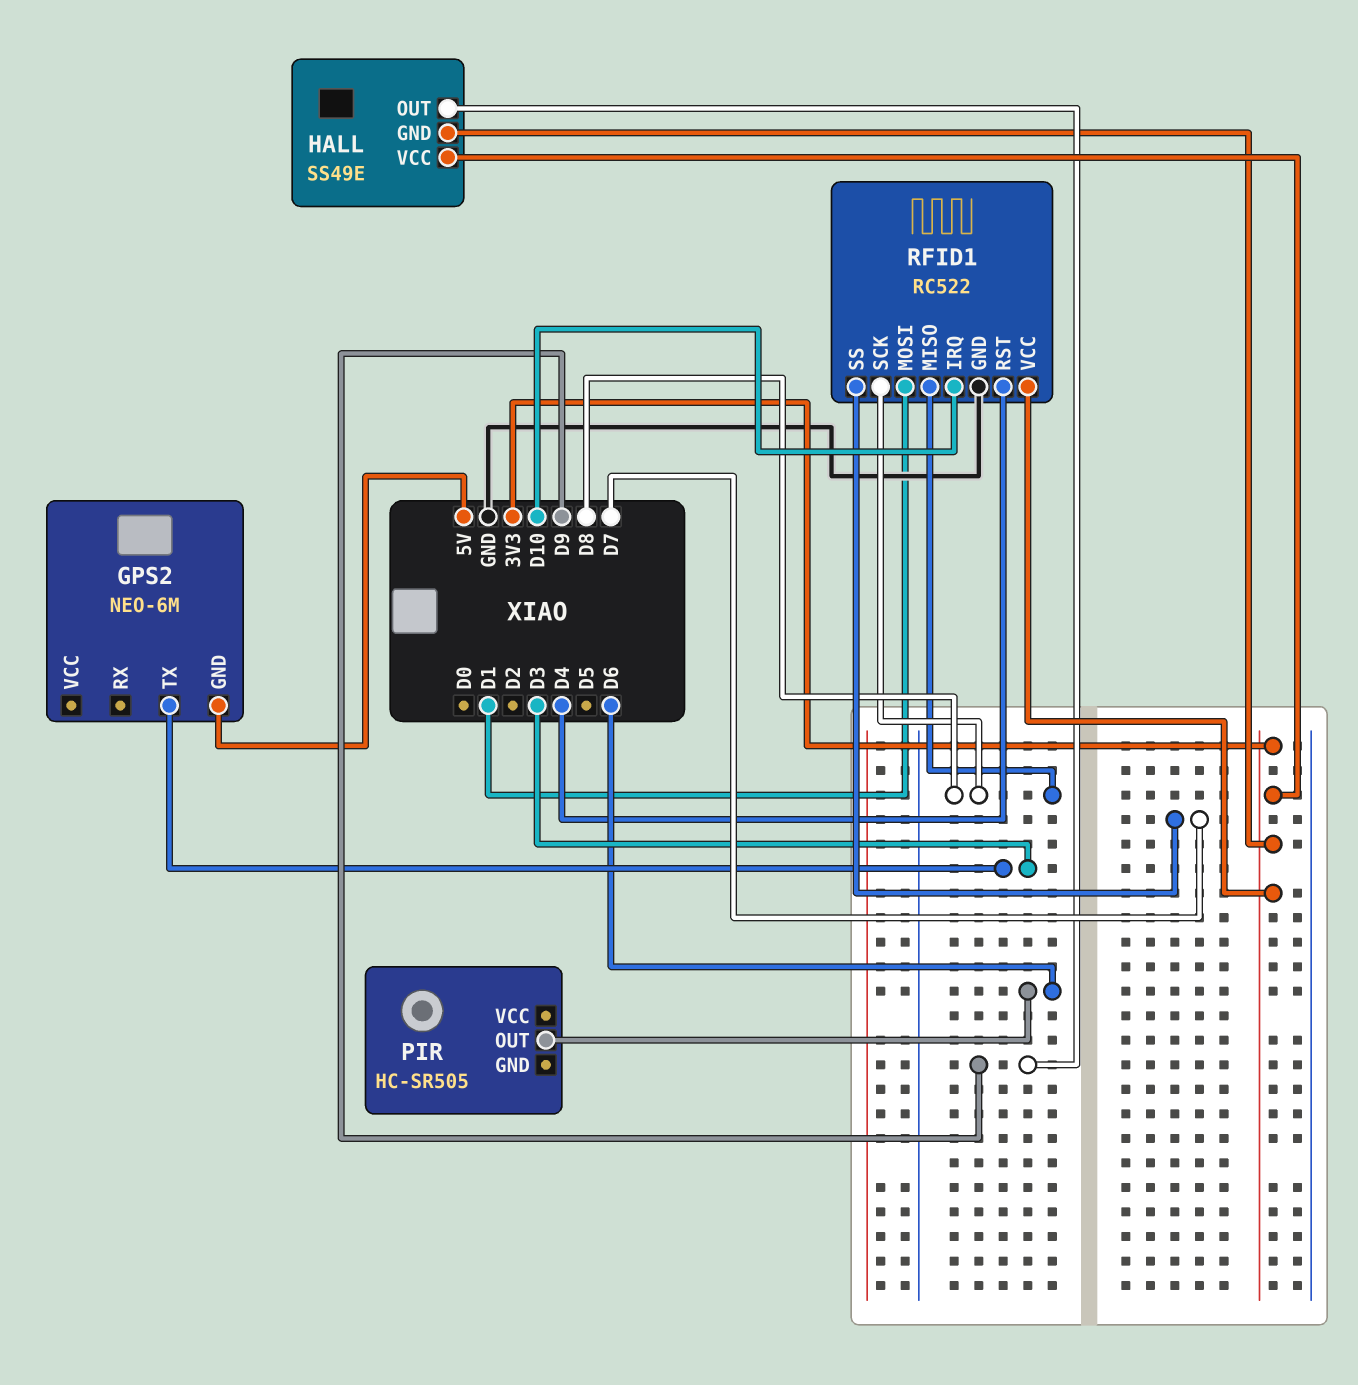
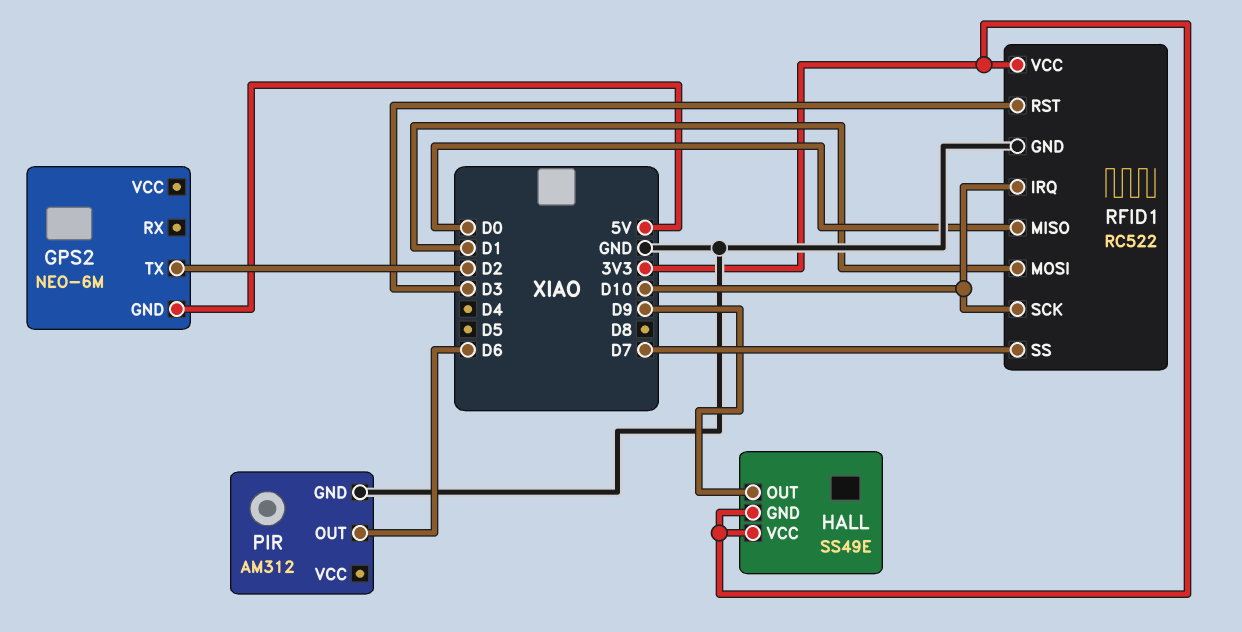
GPS2 pin TX: D3 -> D2
PIR: HC-SR505 -> AM312
PIR pin GND: none -> GND
RFID1 pin MISO: D8 -> D0
RFID1 pin RST: D4 -> D3
RFID1 pin SCK: D8 -> D10

